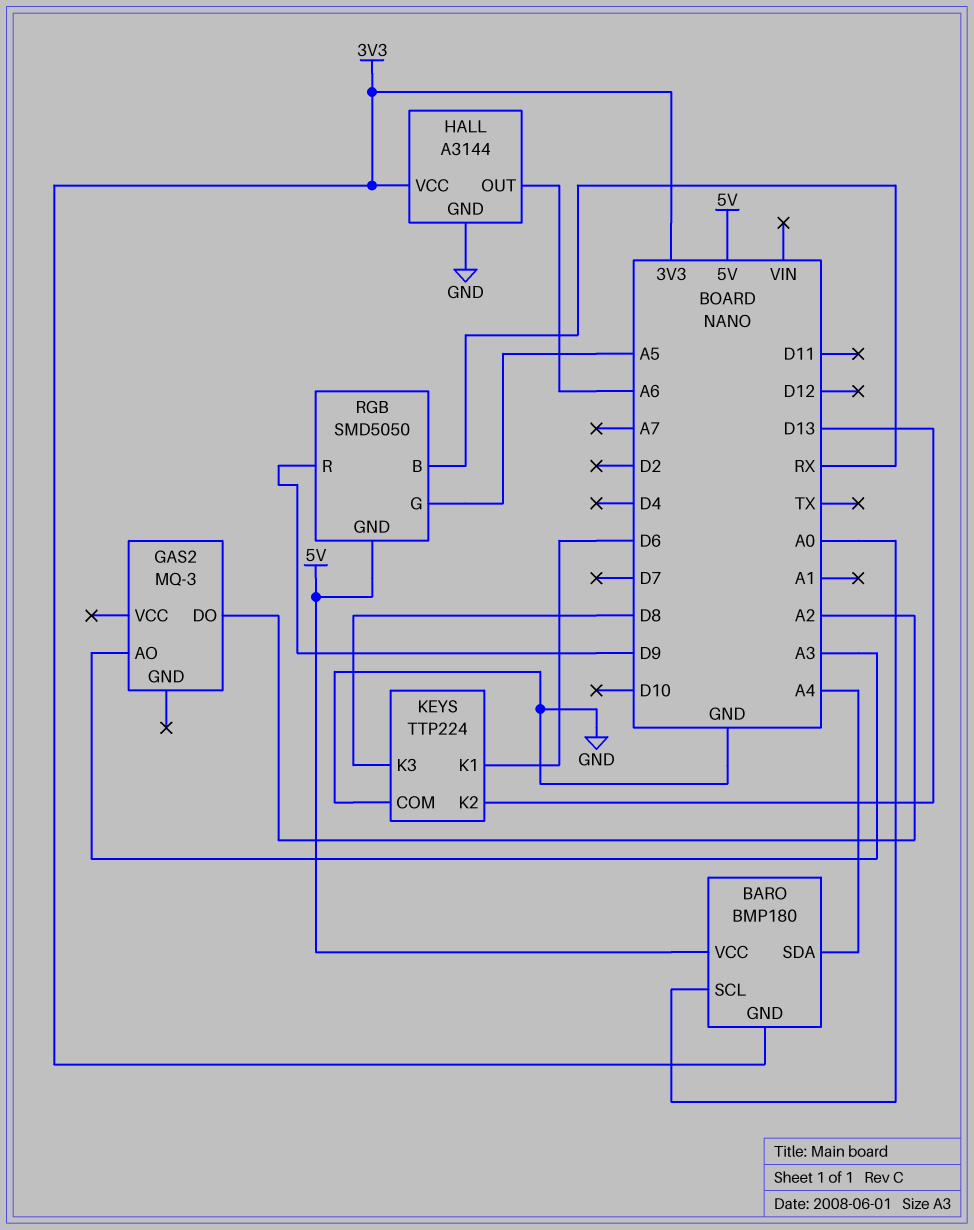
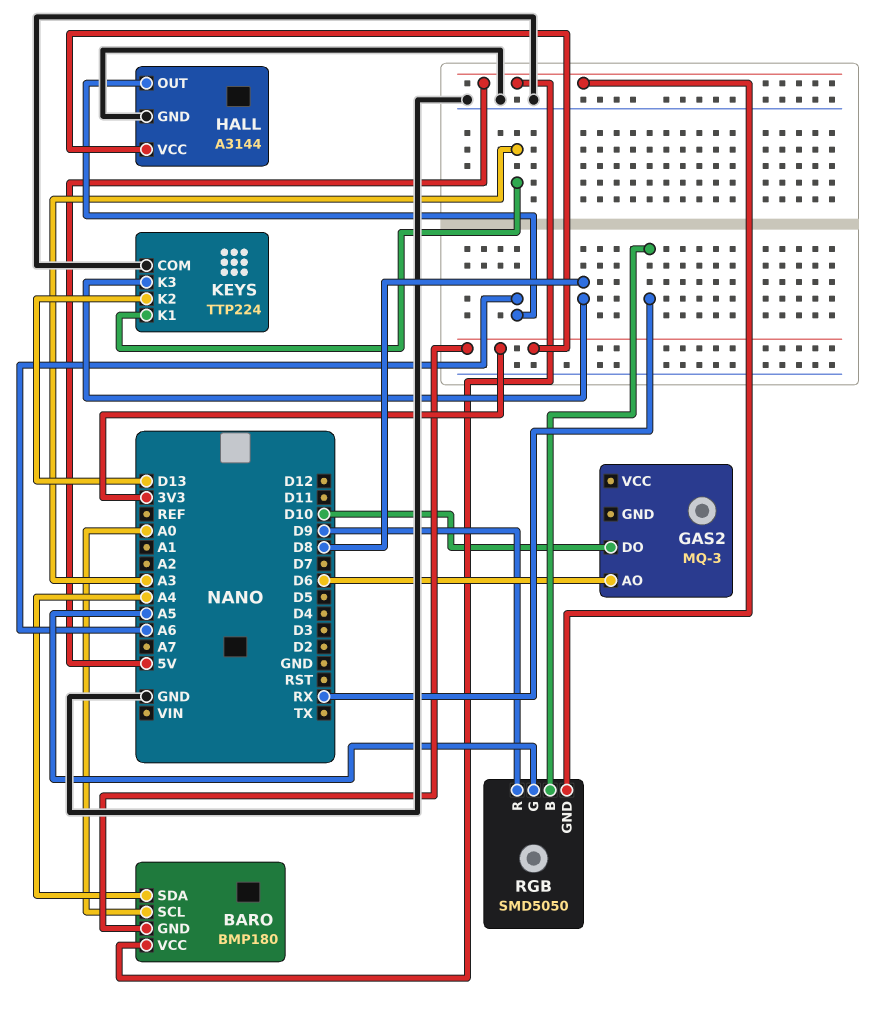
GAS2 pin AO: A3 -> D6
GAS2 pin DO: A2 -> D10
KEYS pin K1: D6 -> A3

